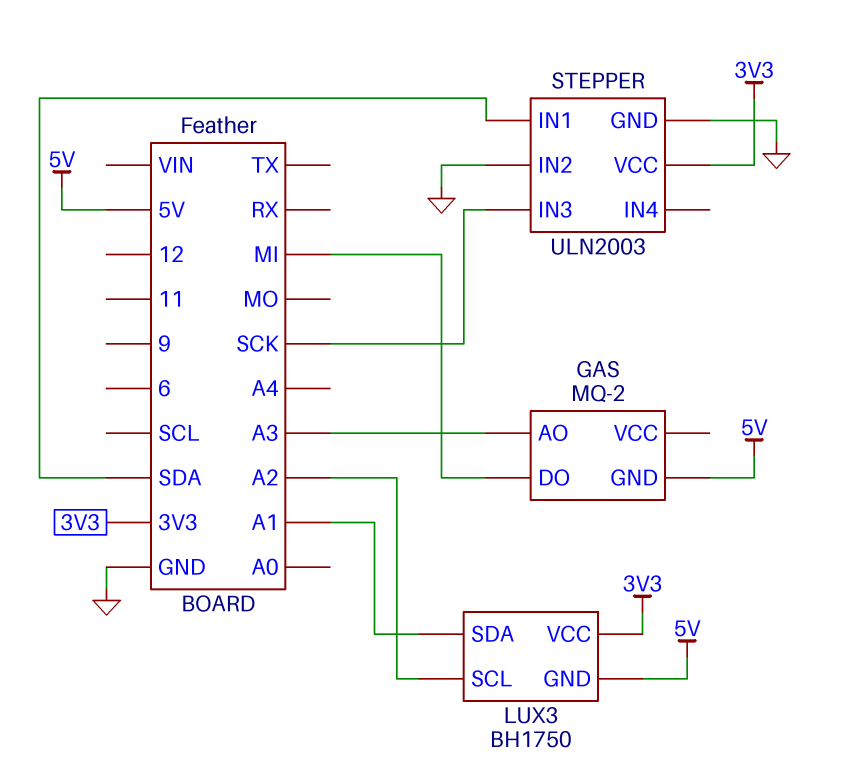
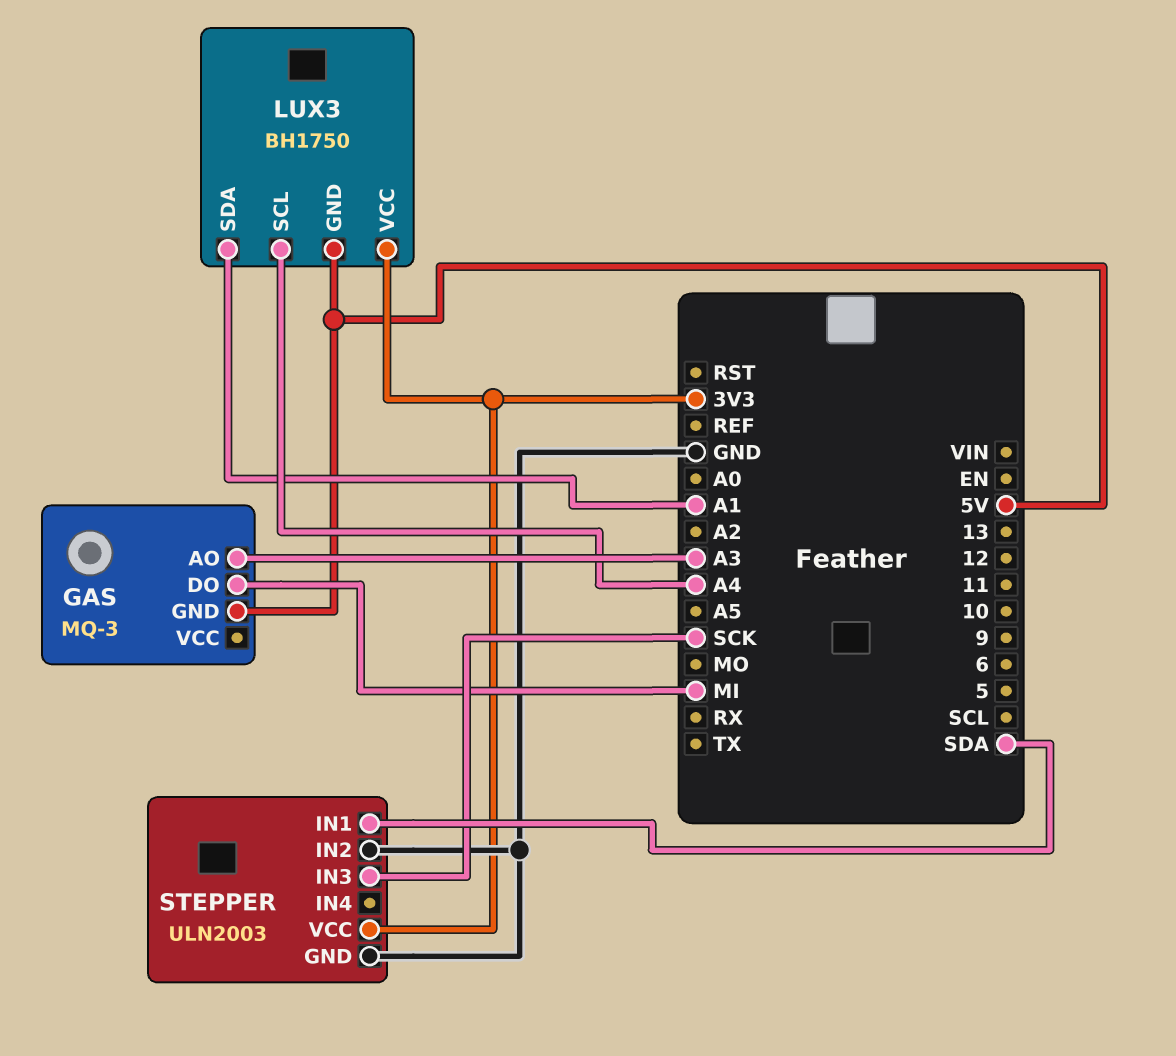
GAS: MQ-2 -> MQ-3
LUX3 pin SCL: A2 -> A4

